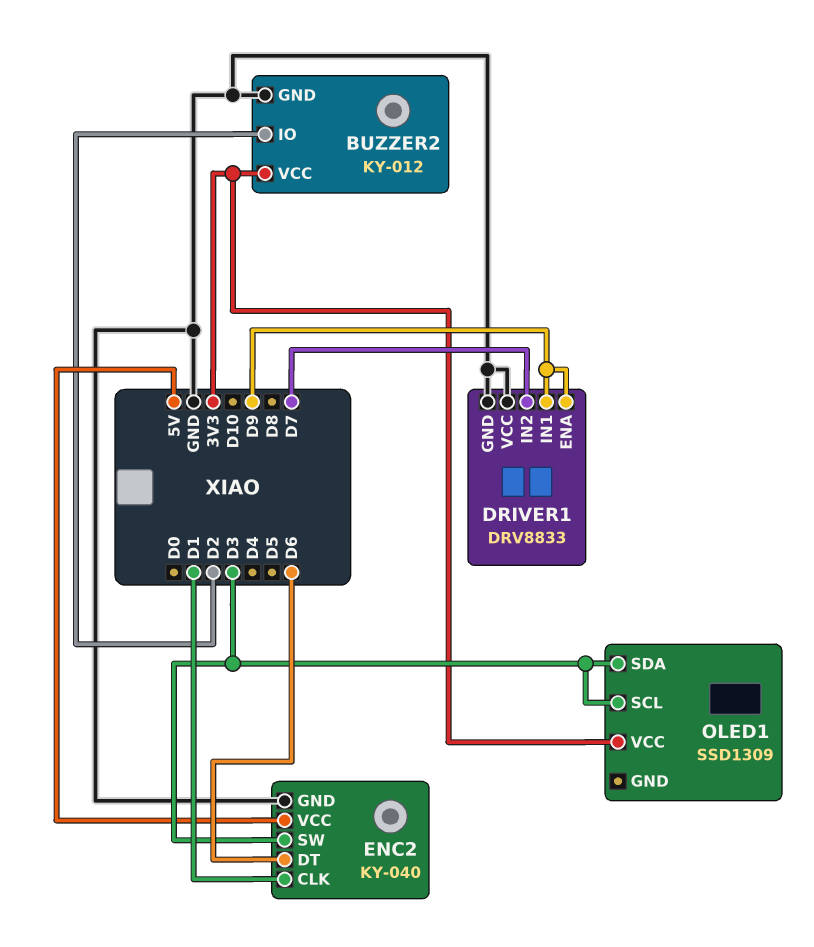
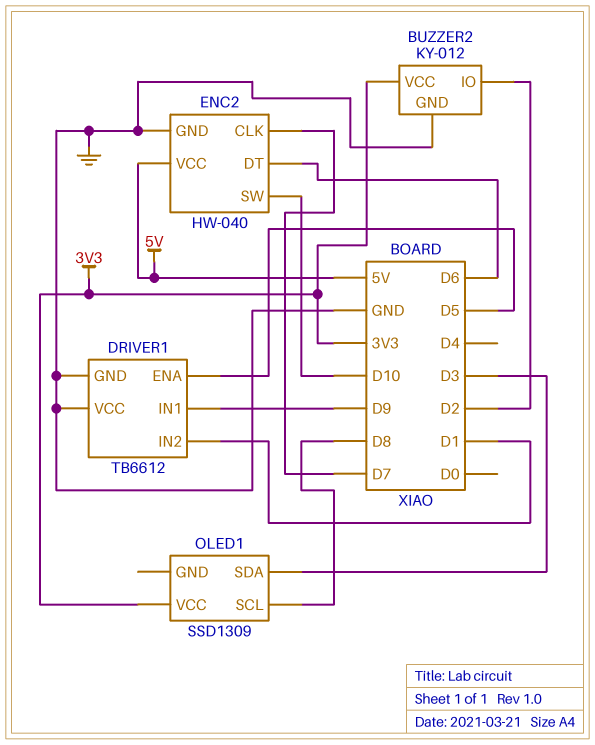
DRIVER1: DRV8833 -> TB6612
DRIVER1 pin ENA: D9 -> D5
DRIVER1 pin IN2: D7 -> D1
ENC2: KY-040 -> HW-040
ENC2 pin CLK: D1 -> D7
ENC2 pin SW: D3 -> D10
OLED1 pin SCL: D3 -> D8

